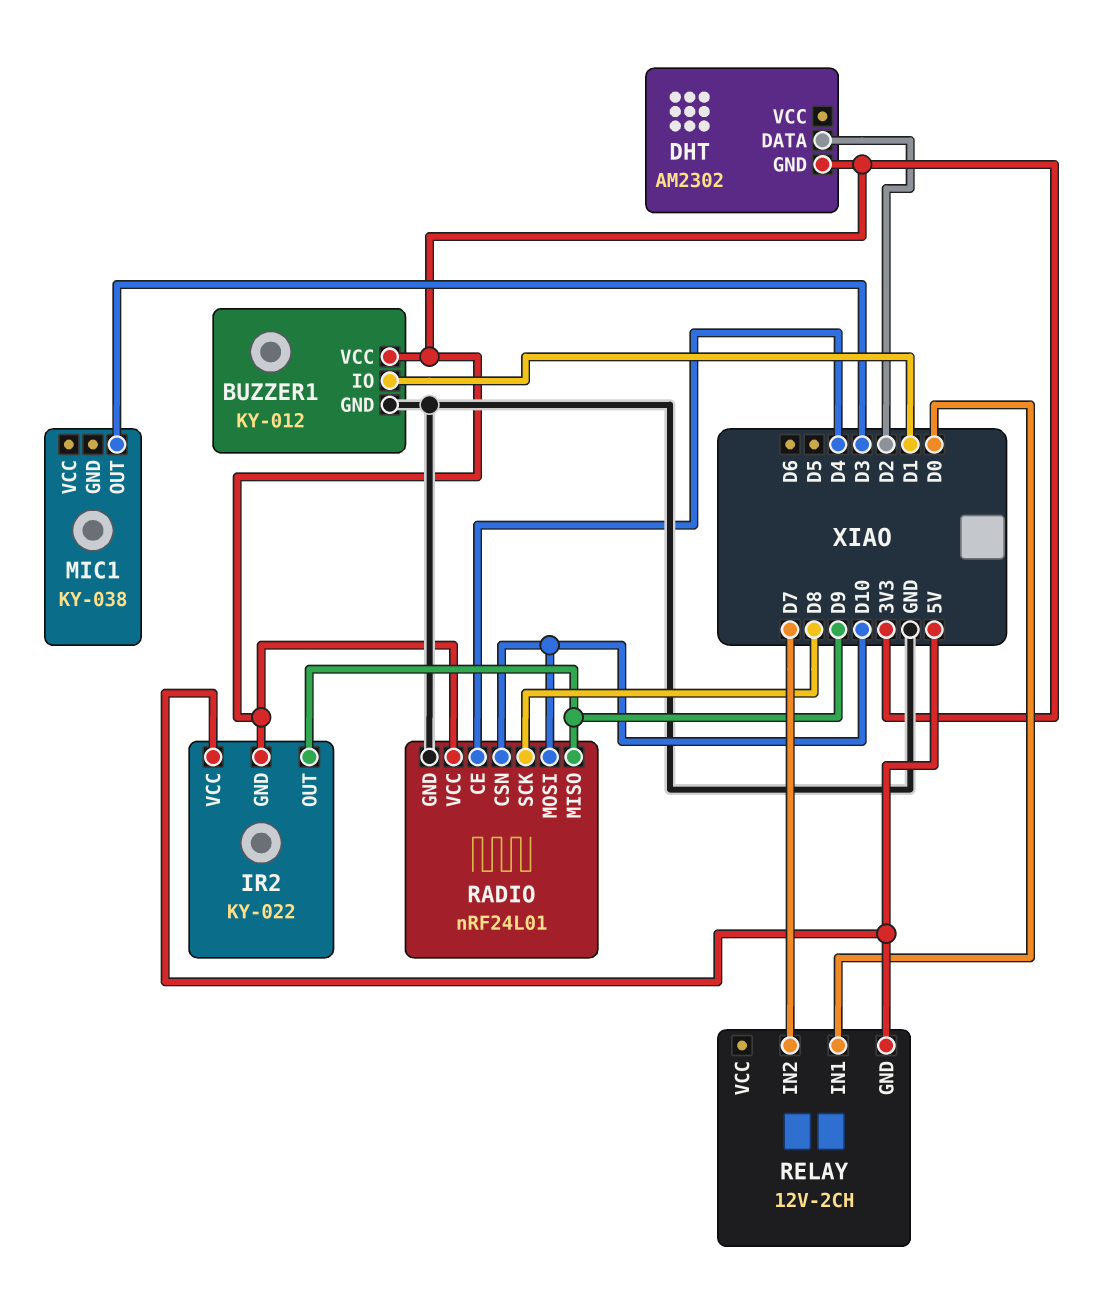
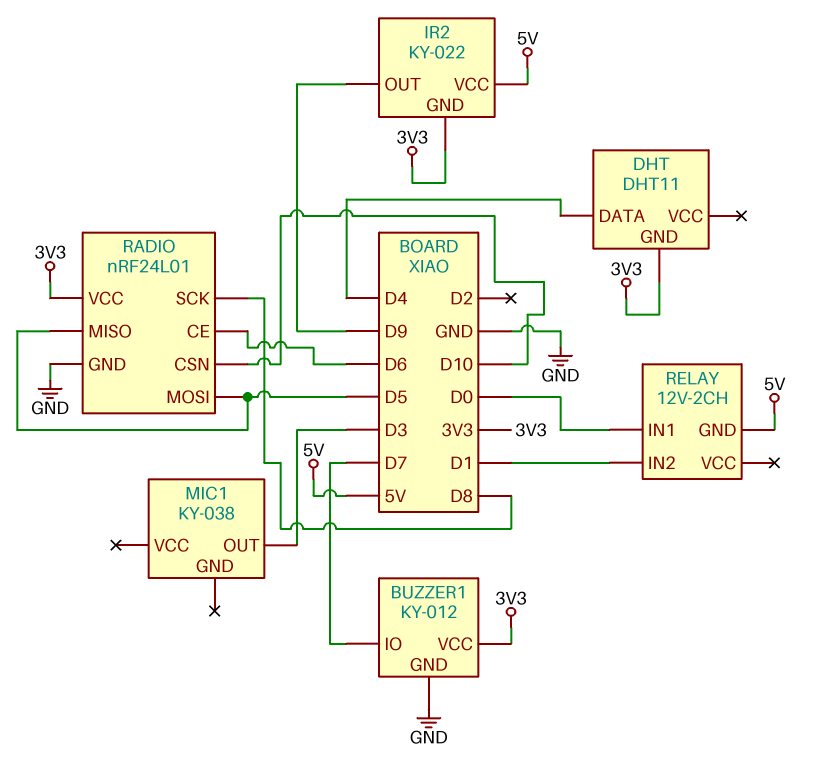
BUZZER1 pin IO: D1 -> D7
DHT: AM2302 -> DHT11
DHT pin DATA: D2 -> D4
RADIO pin CE: D4 -> D6
RADIO pin MISO: D9 -> D5
RADIO pin MOSI: D10 -> D5
RELAY pin IN2: D7 -> D1

